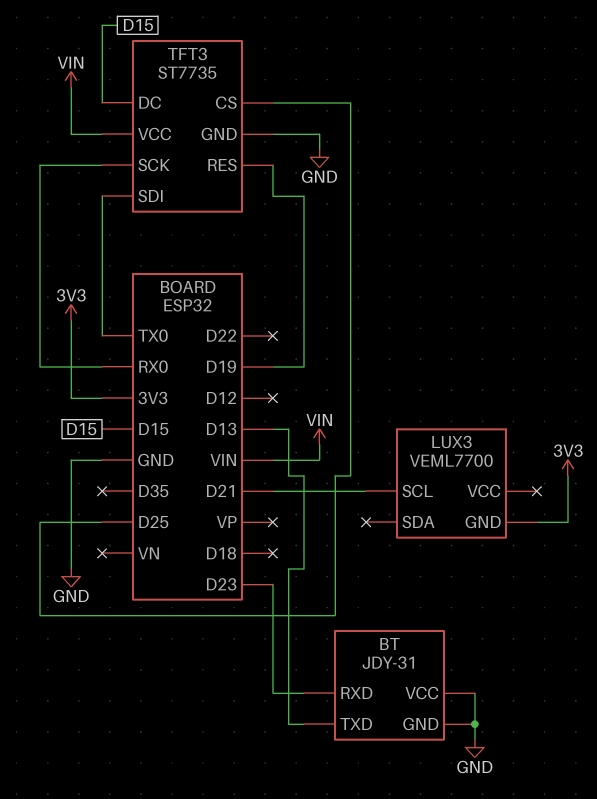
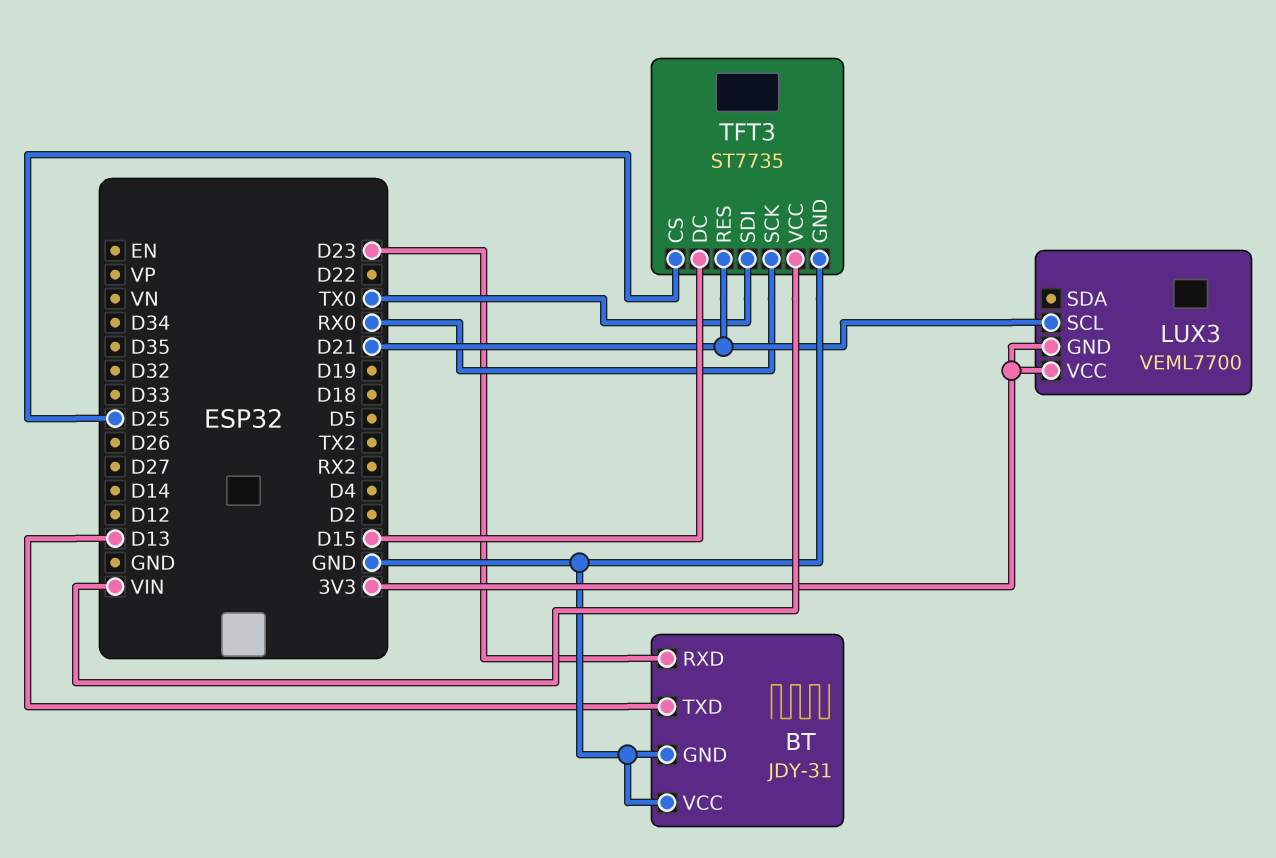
LUX3 pin VCC: none -> 3V3
TFT3 pin RES: D19 -> D21

